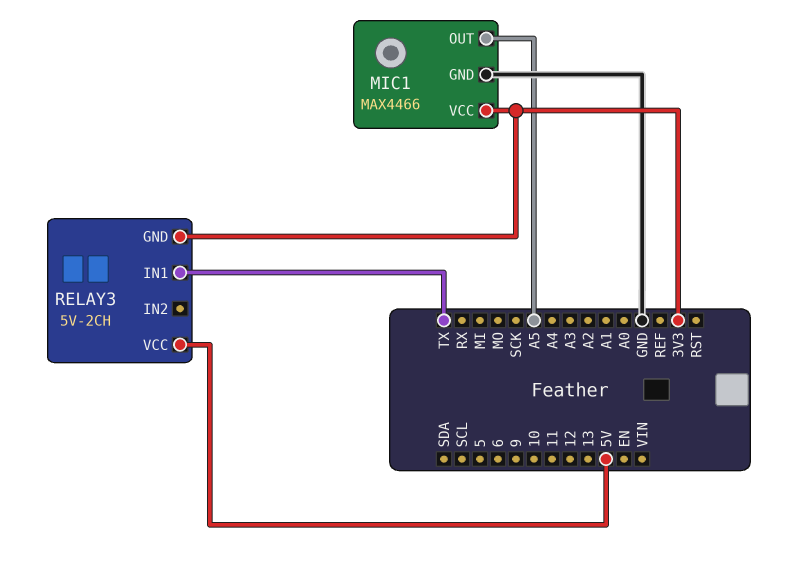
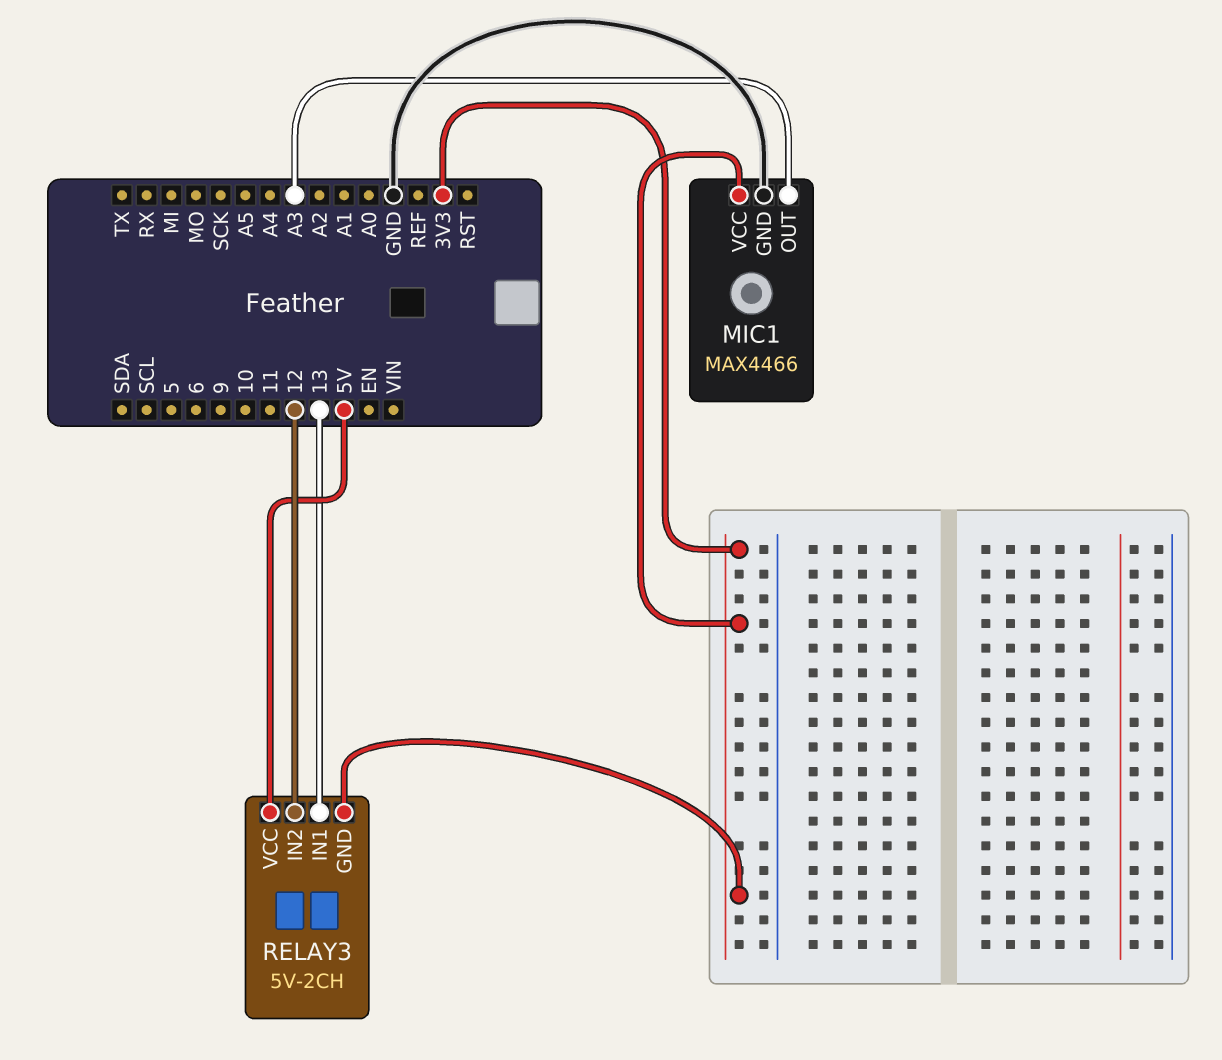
MIC1 pin OUT: A5 -> A3
RELAY3 pin IN1: TX -> 13
RELAY3 pin IN2: none -> 12

